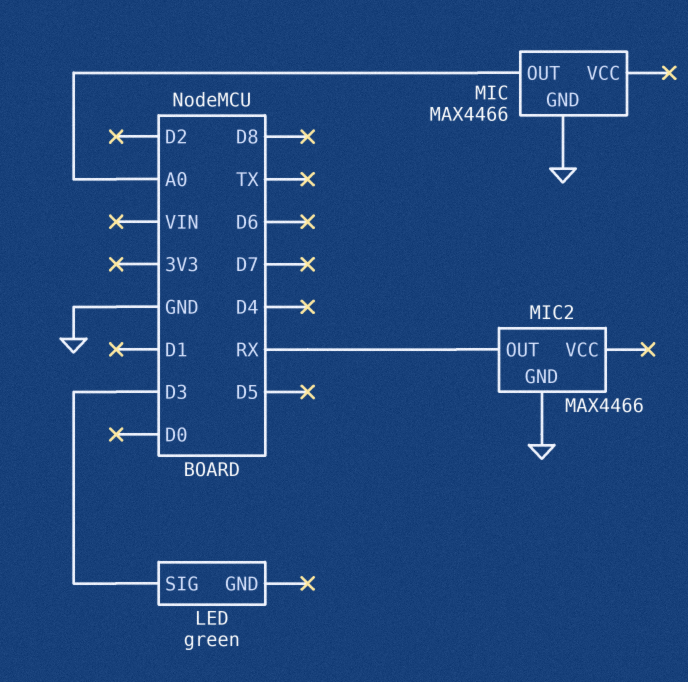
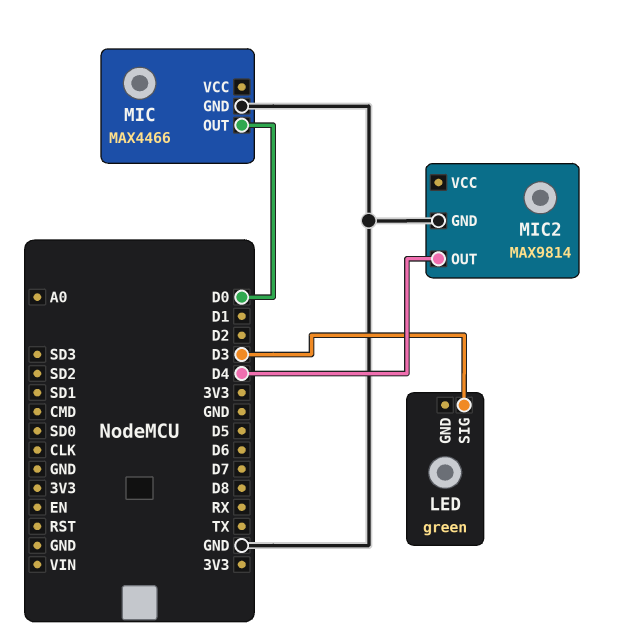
MIC pin OUT: A0 -> D0
MIC2: MAX4466 -> MAX9814
MIC2 pin OUT: RX -> D4

